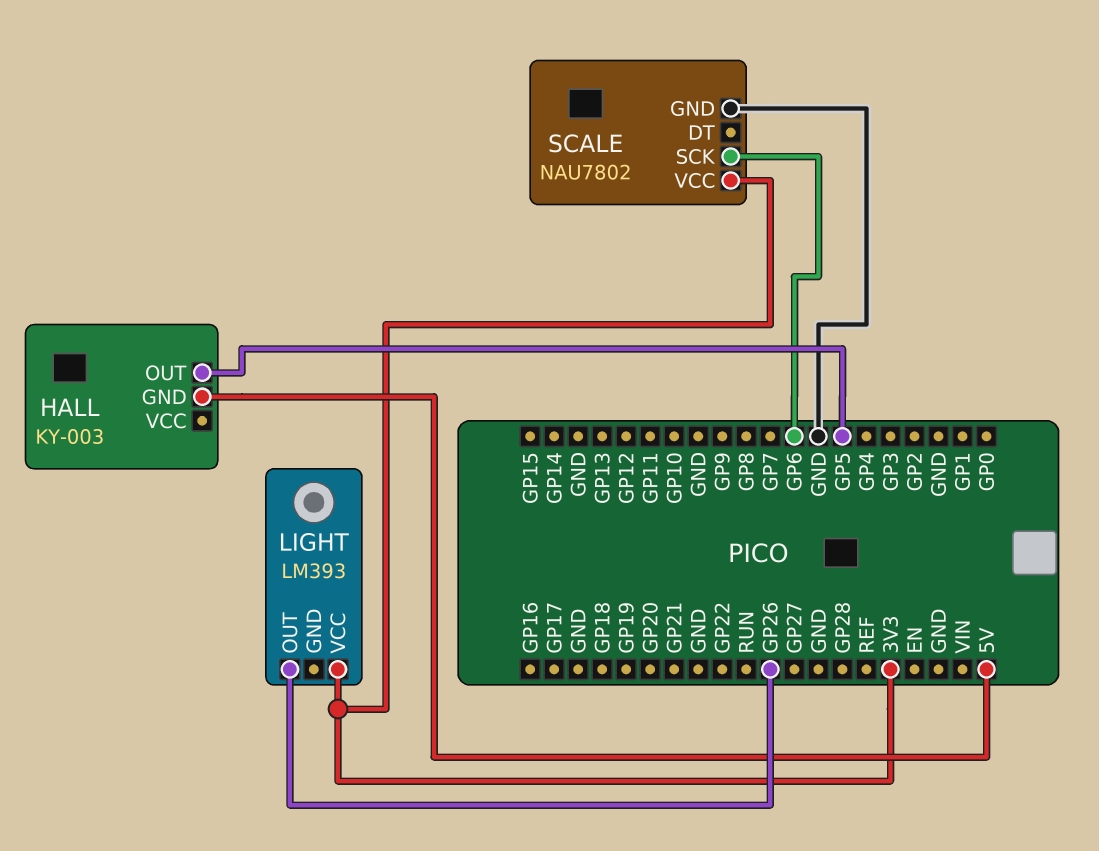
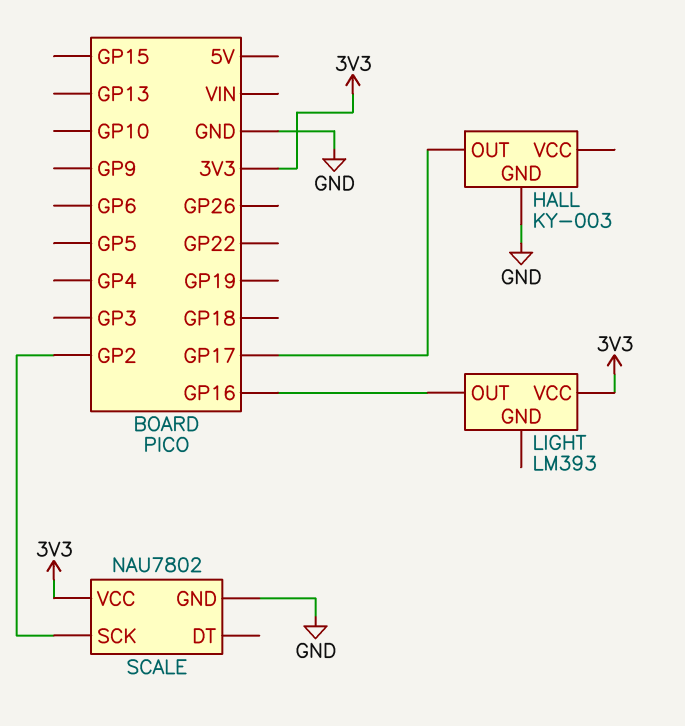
HALL pin GND: 5V -> GND
HALL pin OUT: GP5 -> GP17
LIGHT pin OUT: GP26 -> GP16
SCALE pin SCK: GP6 -> GP2

